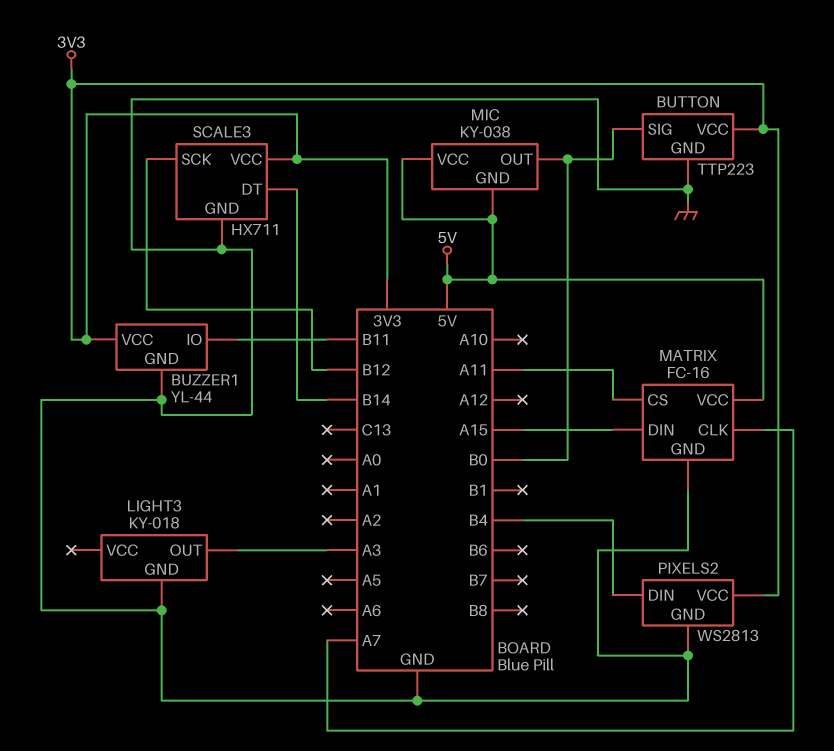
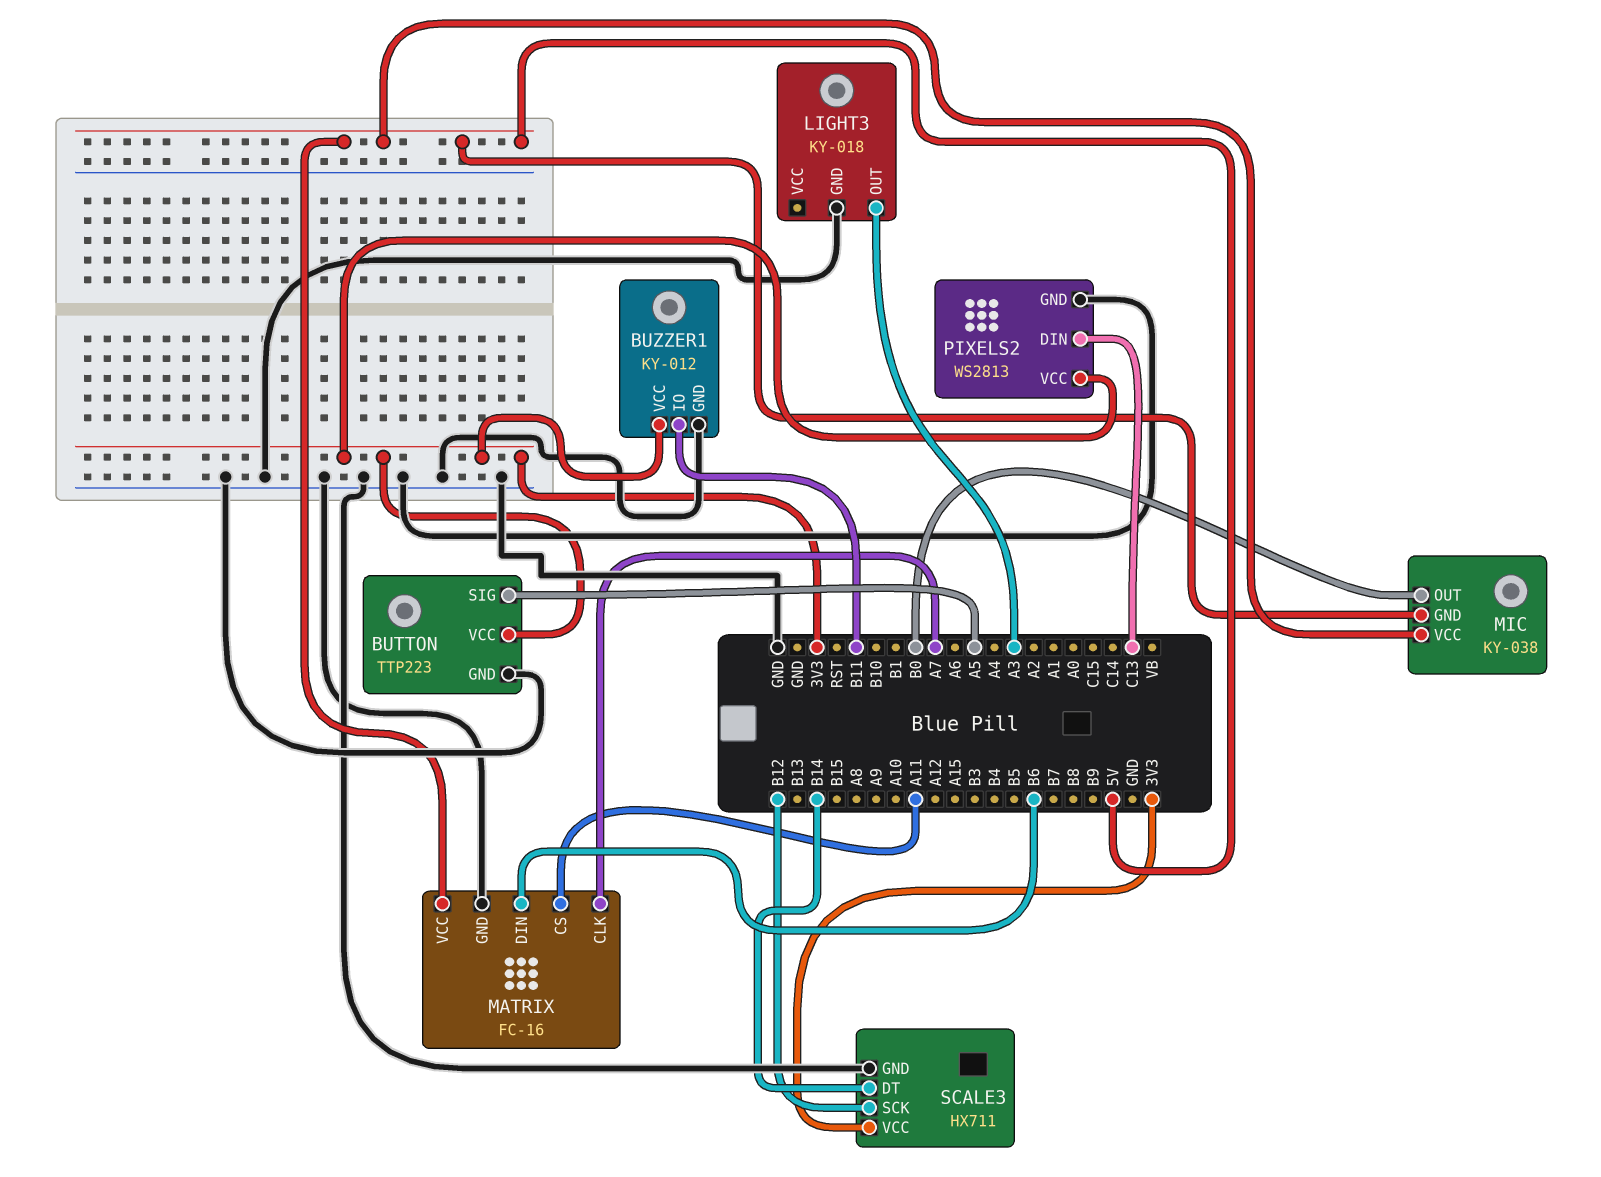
BUTTON pin SIG: B0 -> A5
BUZZER1: YL-44 -> KY-012
MATRIX pin DIN: A15 -> B6
PIXELS2 pin DIN: B4 -> C13

